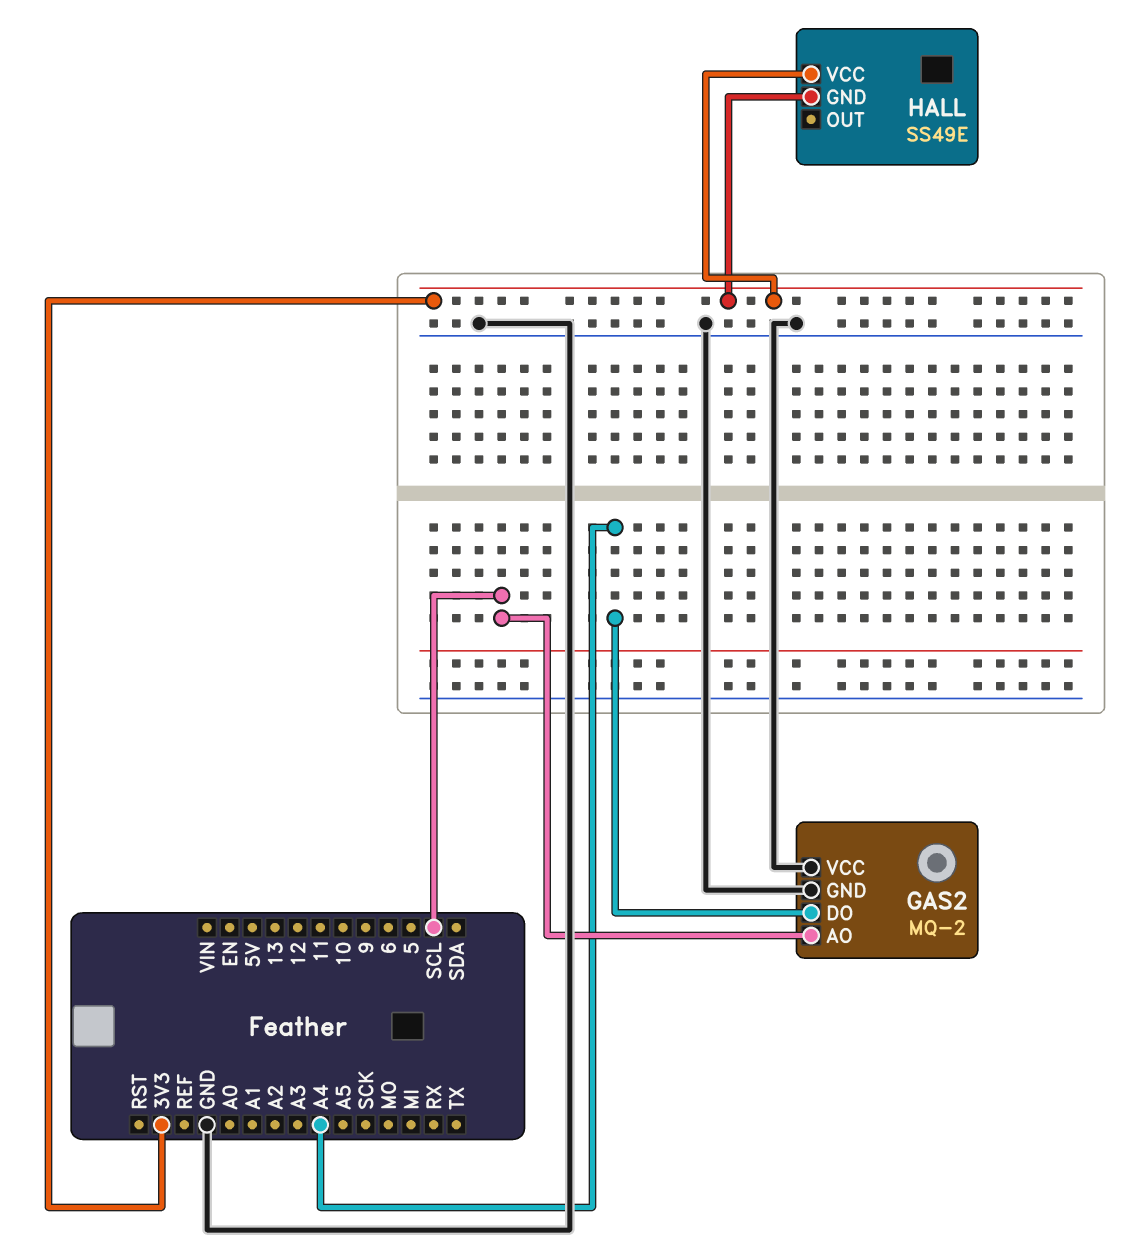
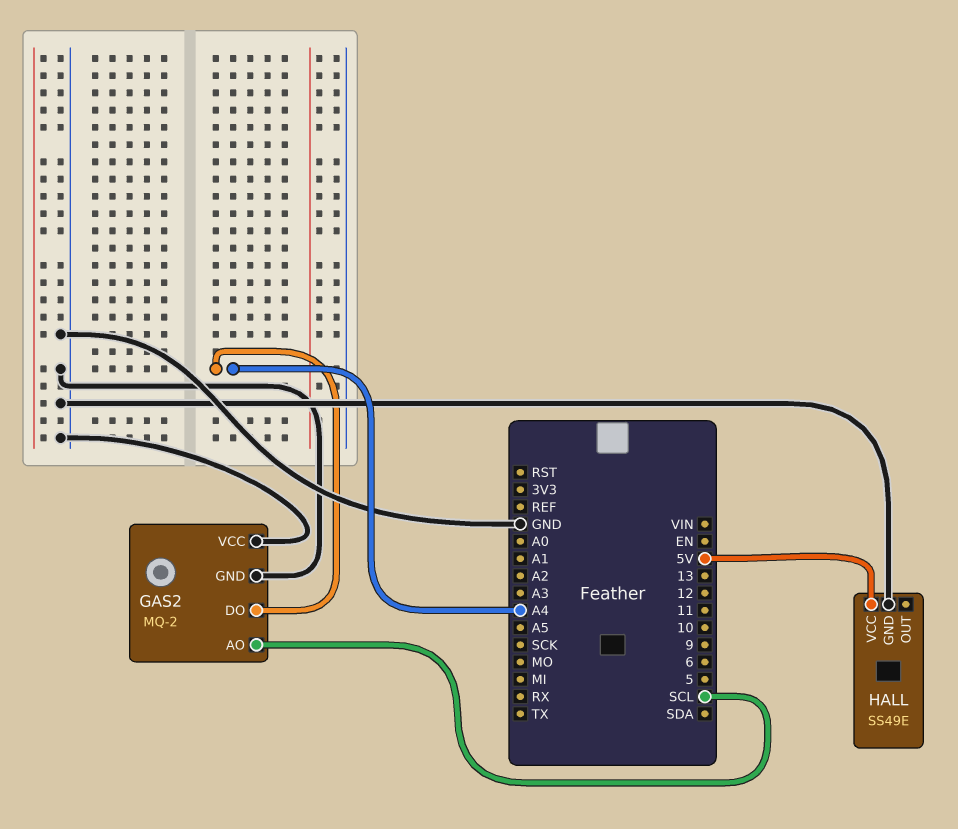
HALL pin GND: 3V3 -> GND
HALL pin VCC: 3V3 -> 5V

